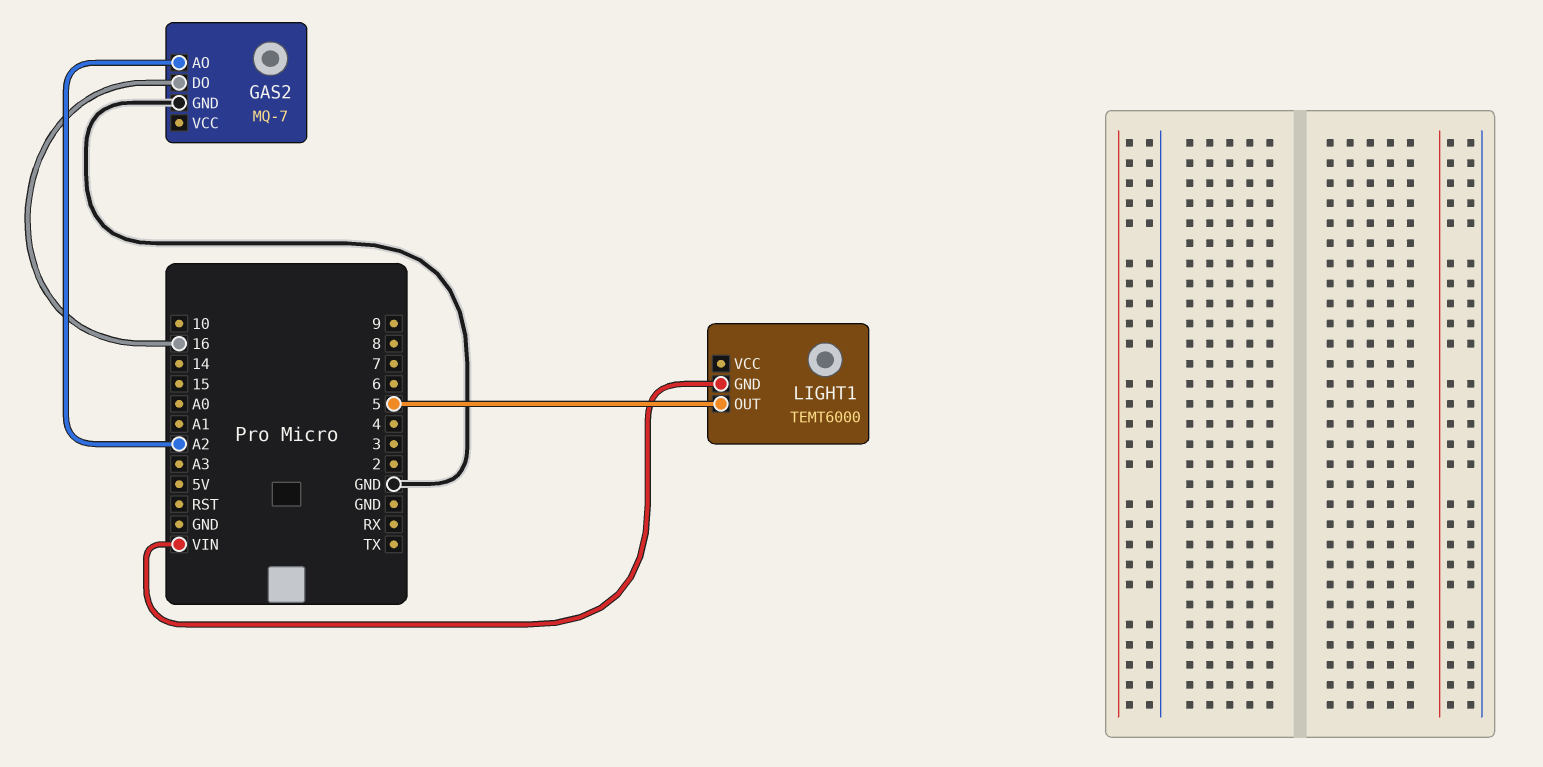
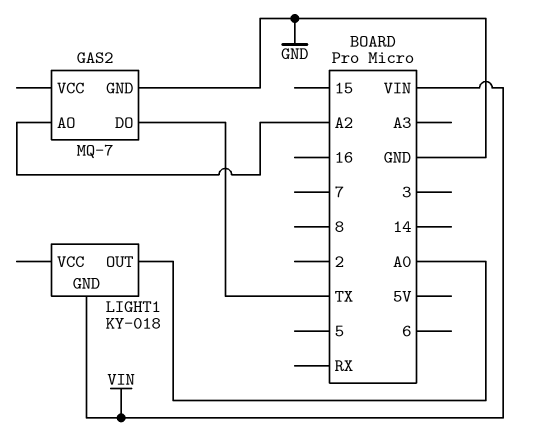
GAS2 pin DO: 16 -> TX
LIGHT1: TEMT6000 -> KY-018
LIGHT1 pin OUT: 5 -> A0

